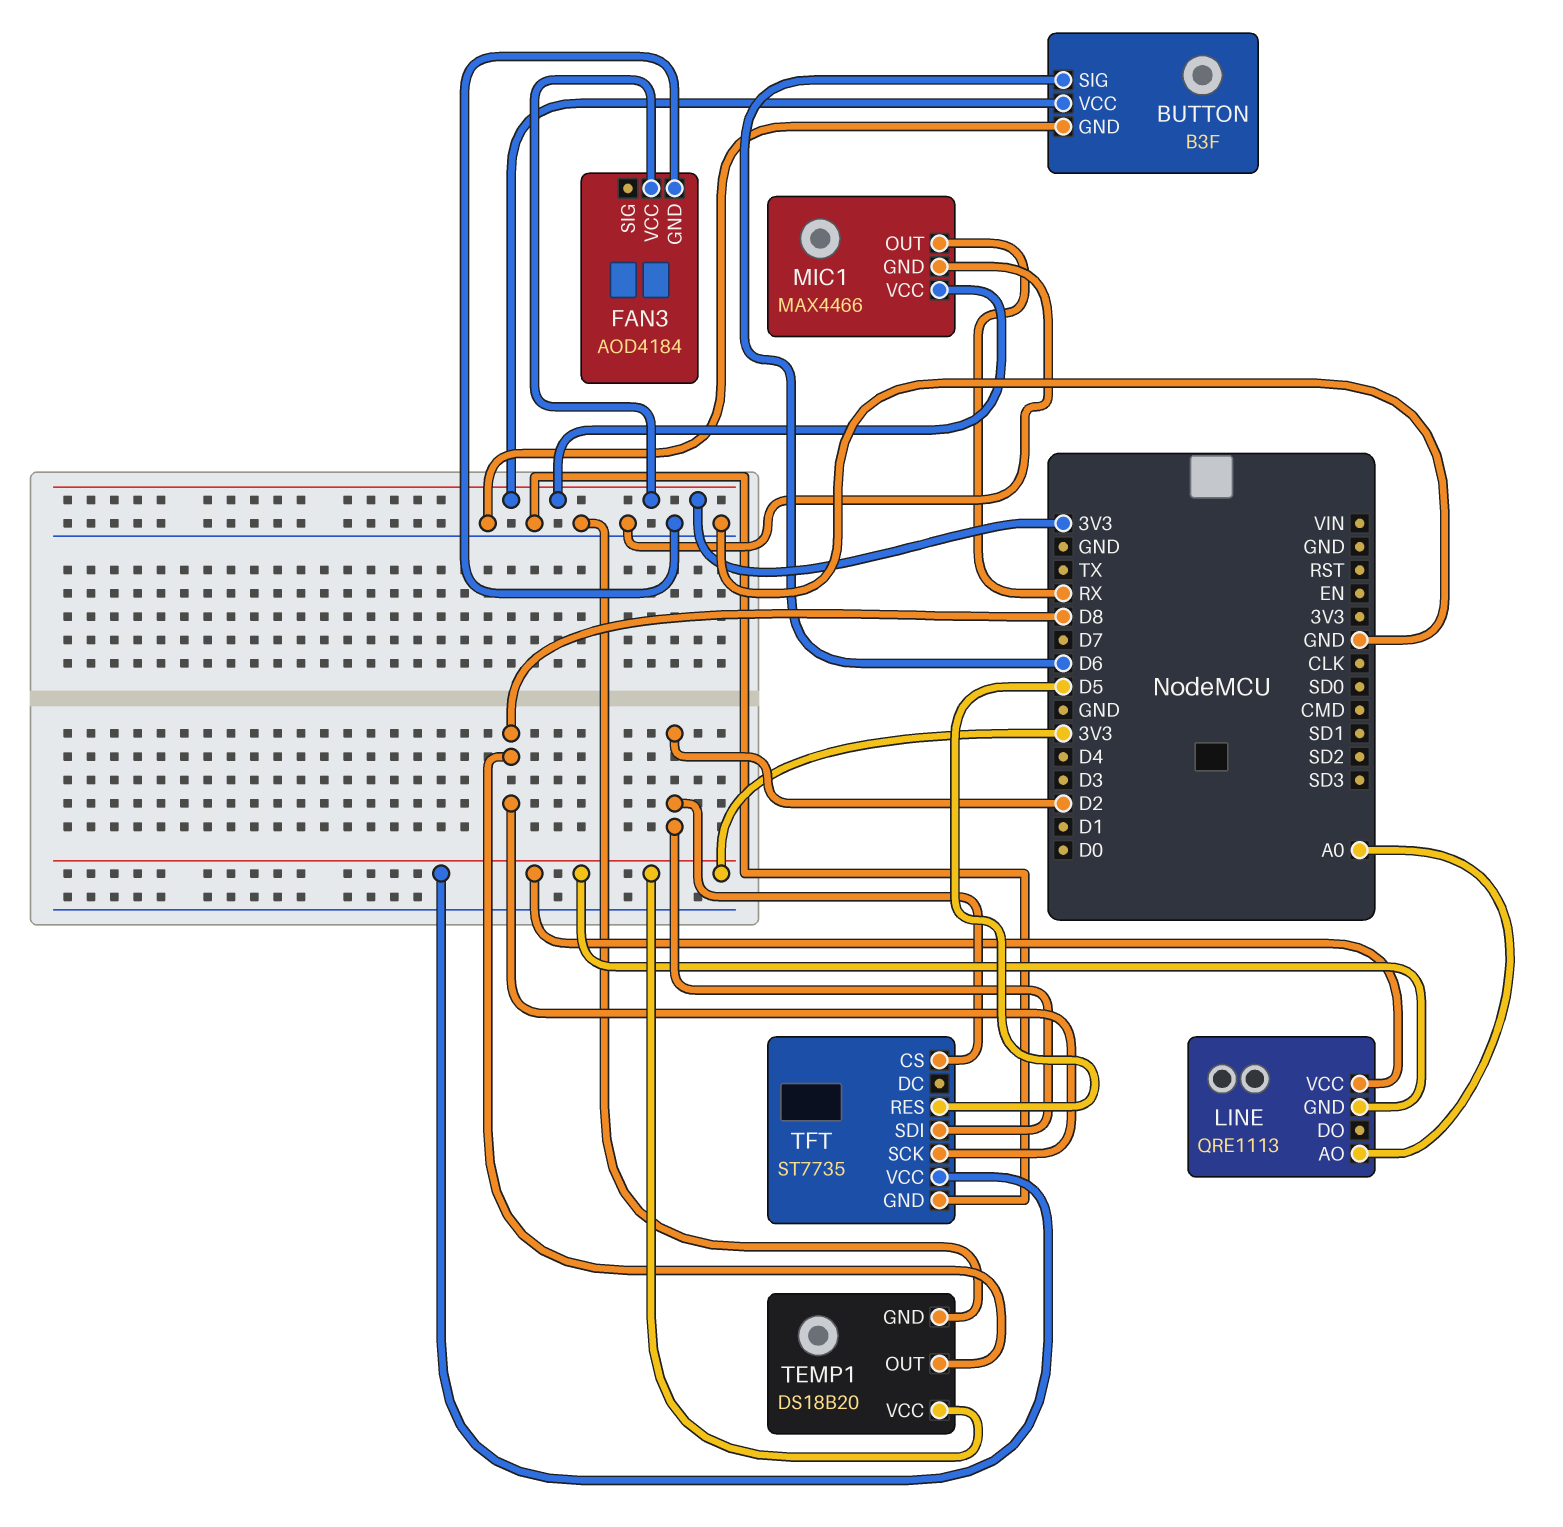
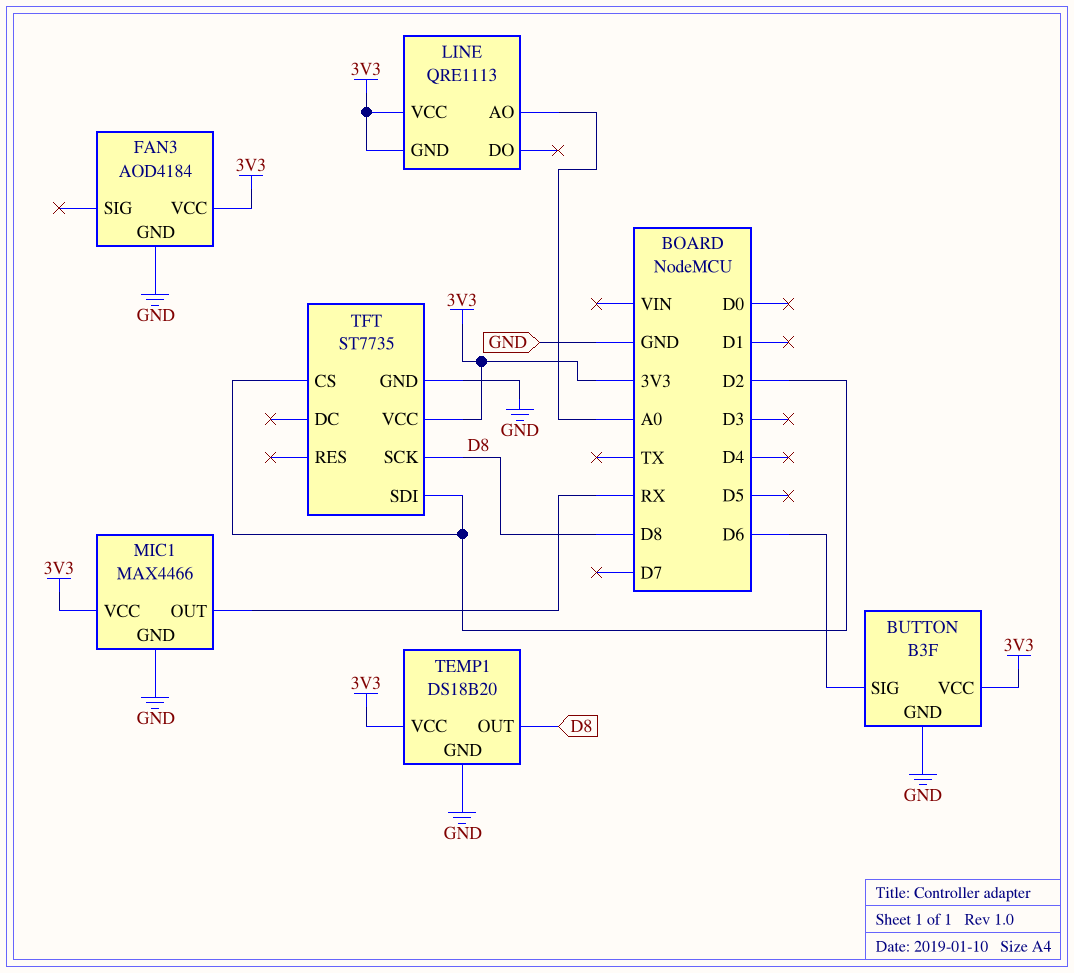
TFT pin RES: D5 -> none

